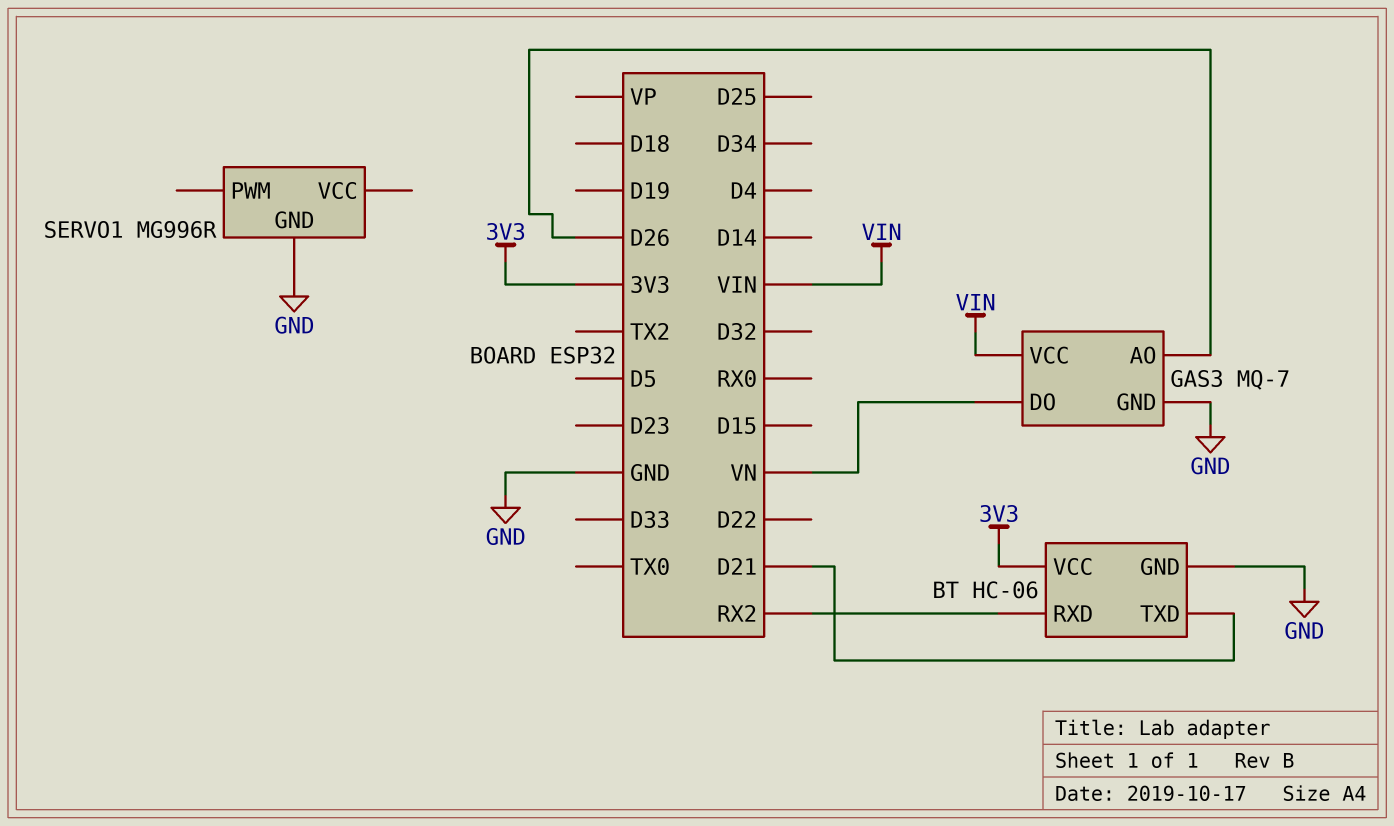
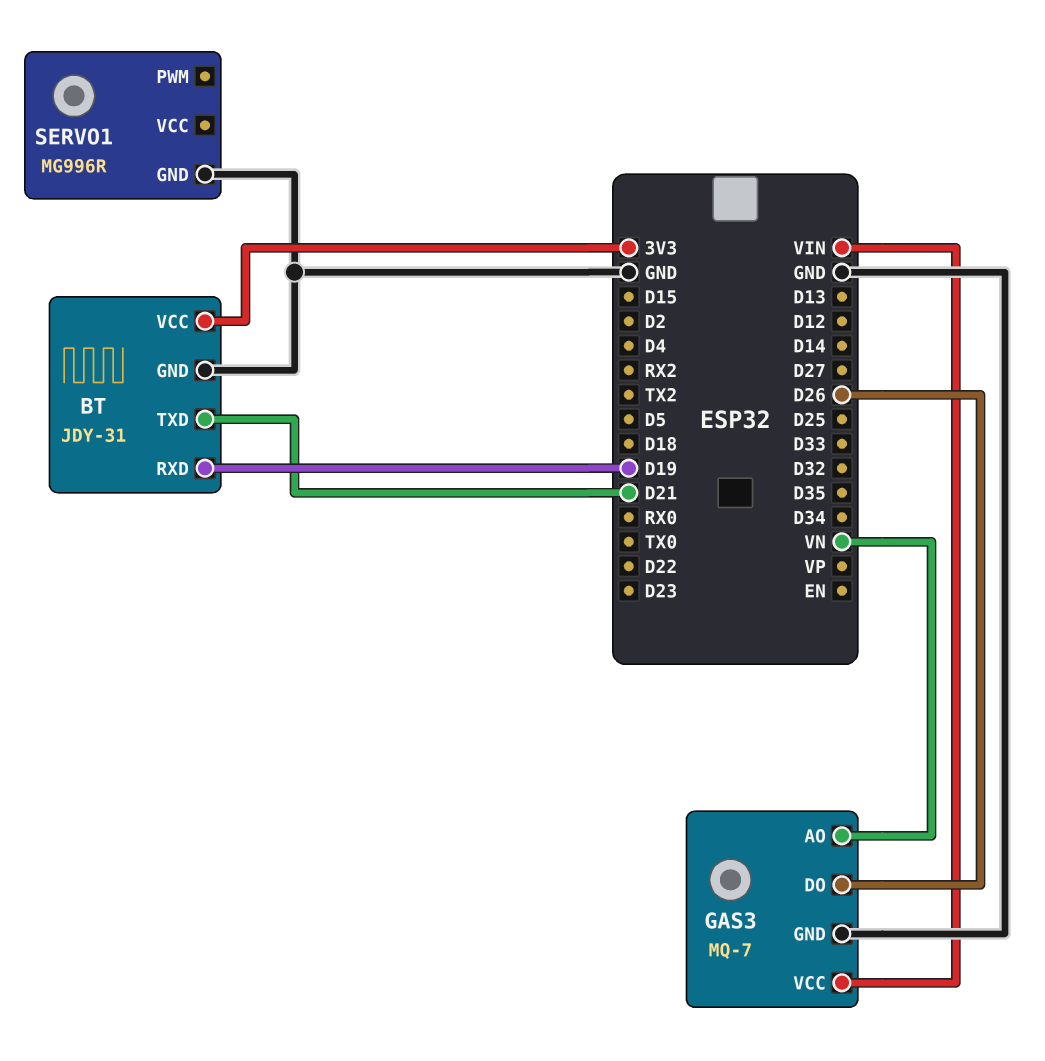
BT: HC-06 -> JDY-31
BT pin RXD: RX2 -> D19
GAS3 pin AO: D26 -> VN
GAS3 pin DO: VN -> D26

